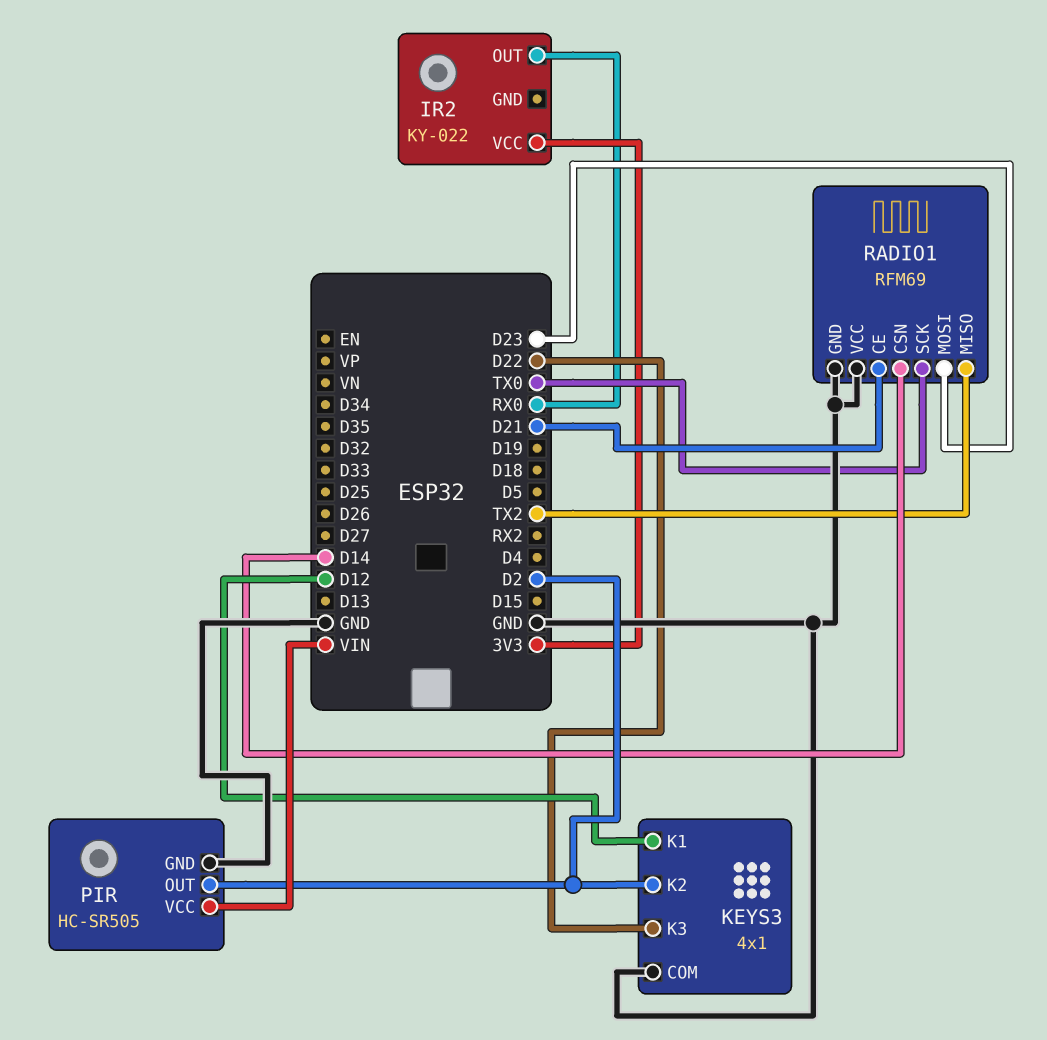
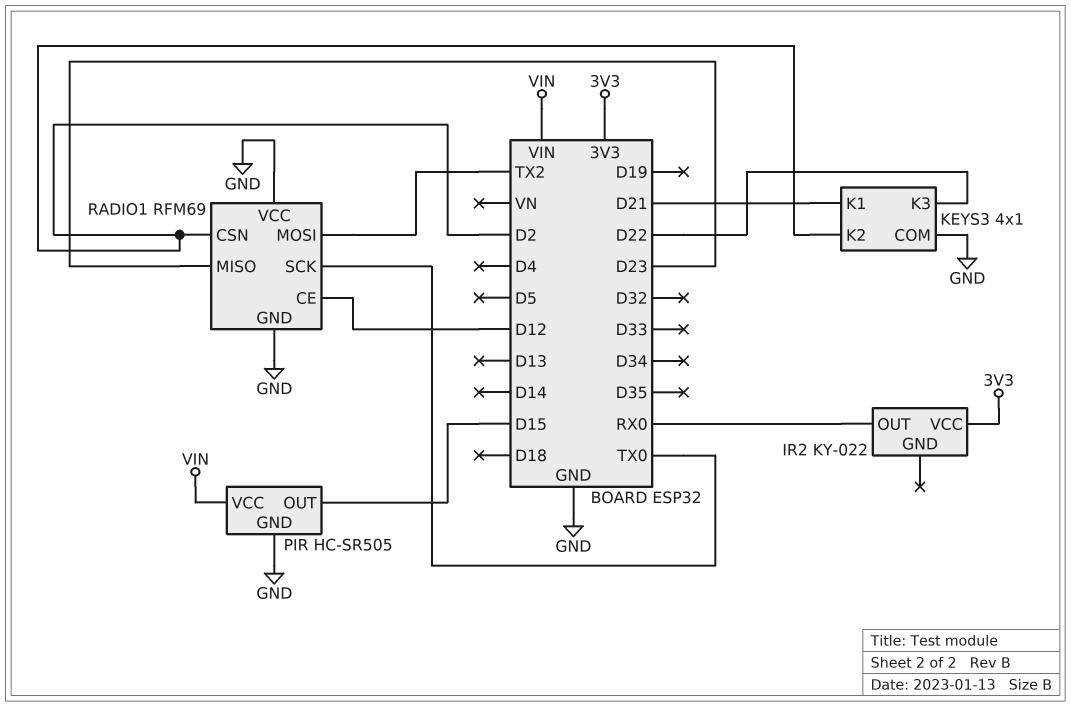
KEYS3 pin K1: D12 -> D21
PIR pin OUT: D2 -> D15
RADIO1 pin CE: D21 -> D12
RADIO1 pin CSN: D14 -> D2
RADIO1 pin MISO: TX2 -> D23
RADIO1 pin MOSI: D23 -> TX2

